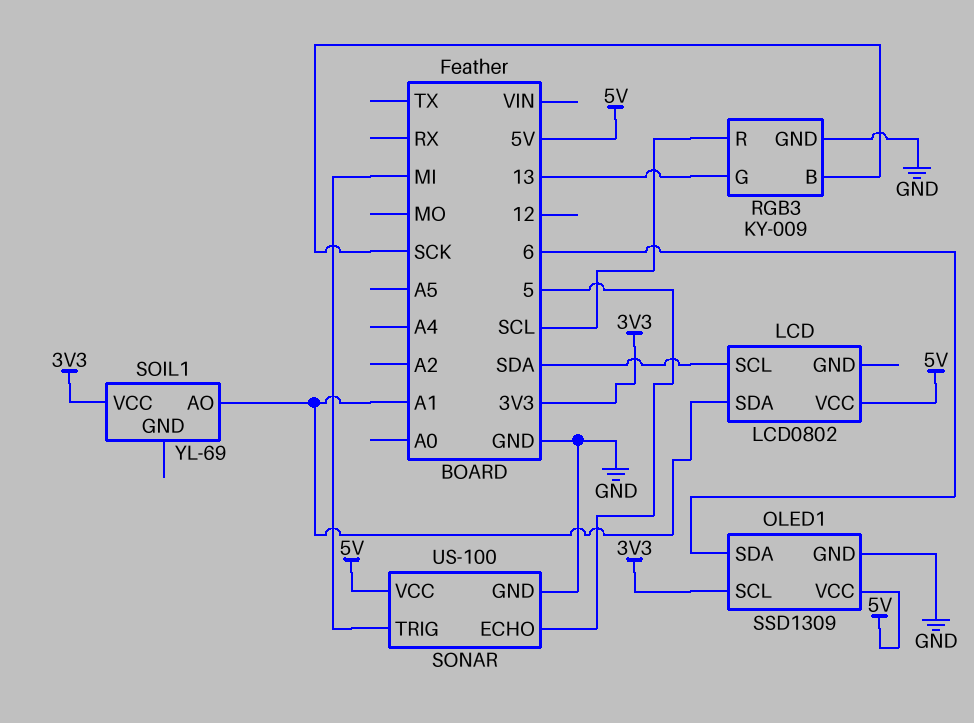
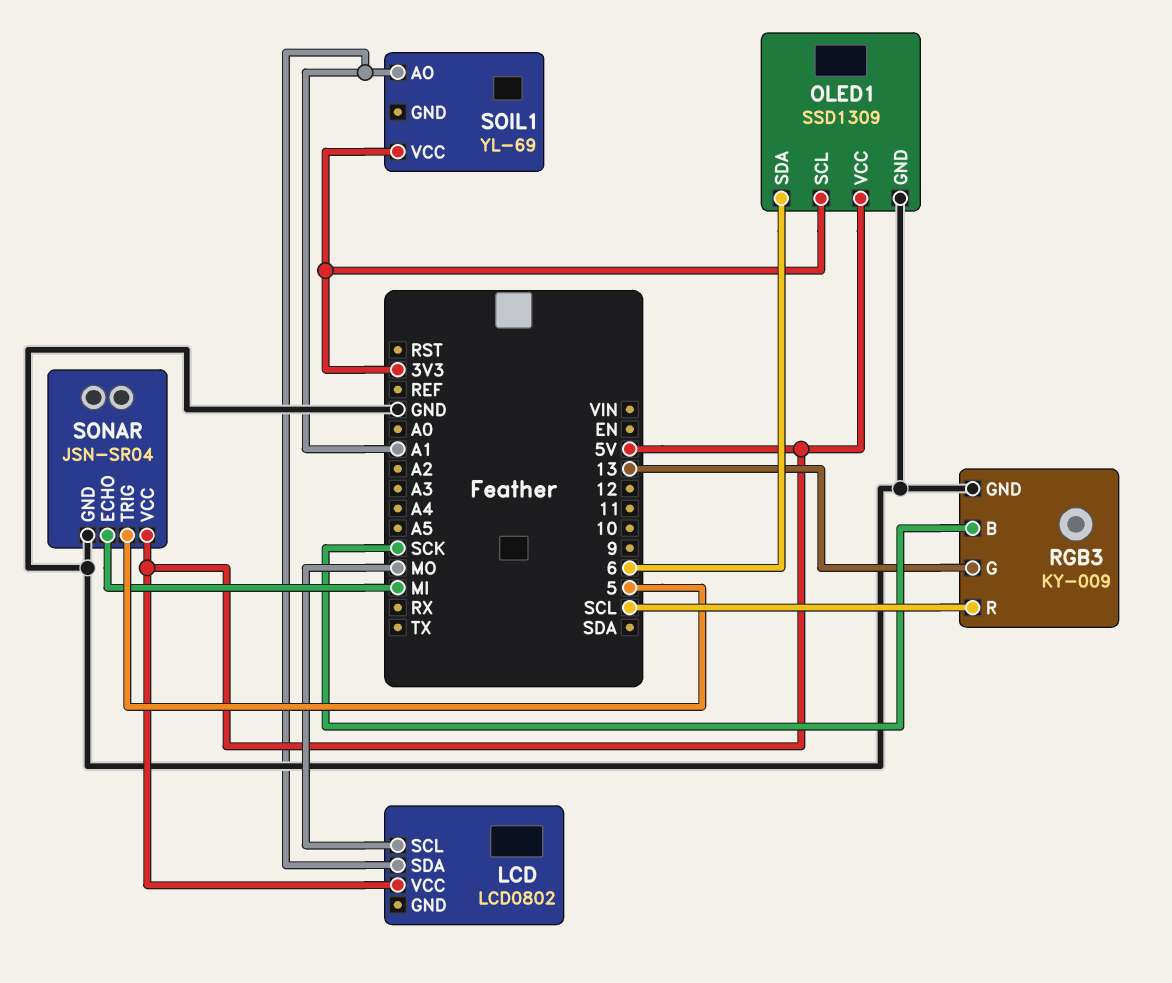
LCD pin SCL: SDA -> MO
SONAR: US-100 -> JSN-SR04
SONAR pin ECHO: 5 -> MI
SONAR pin TRIG: MI -> 5

